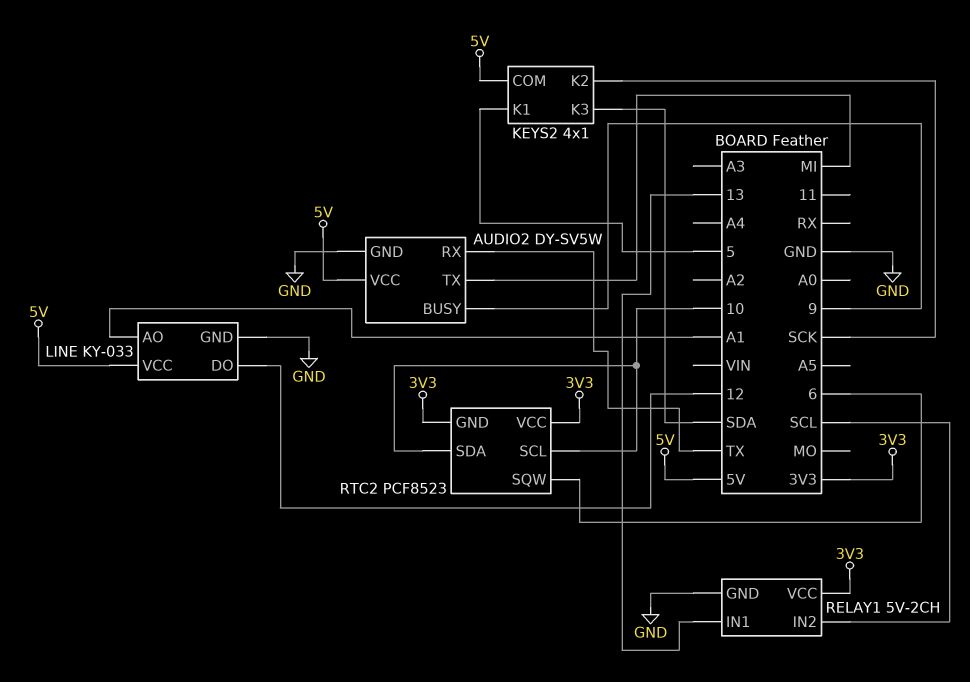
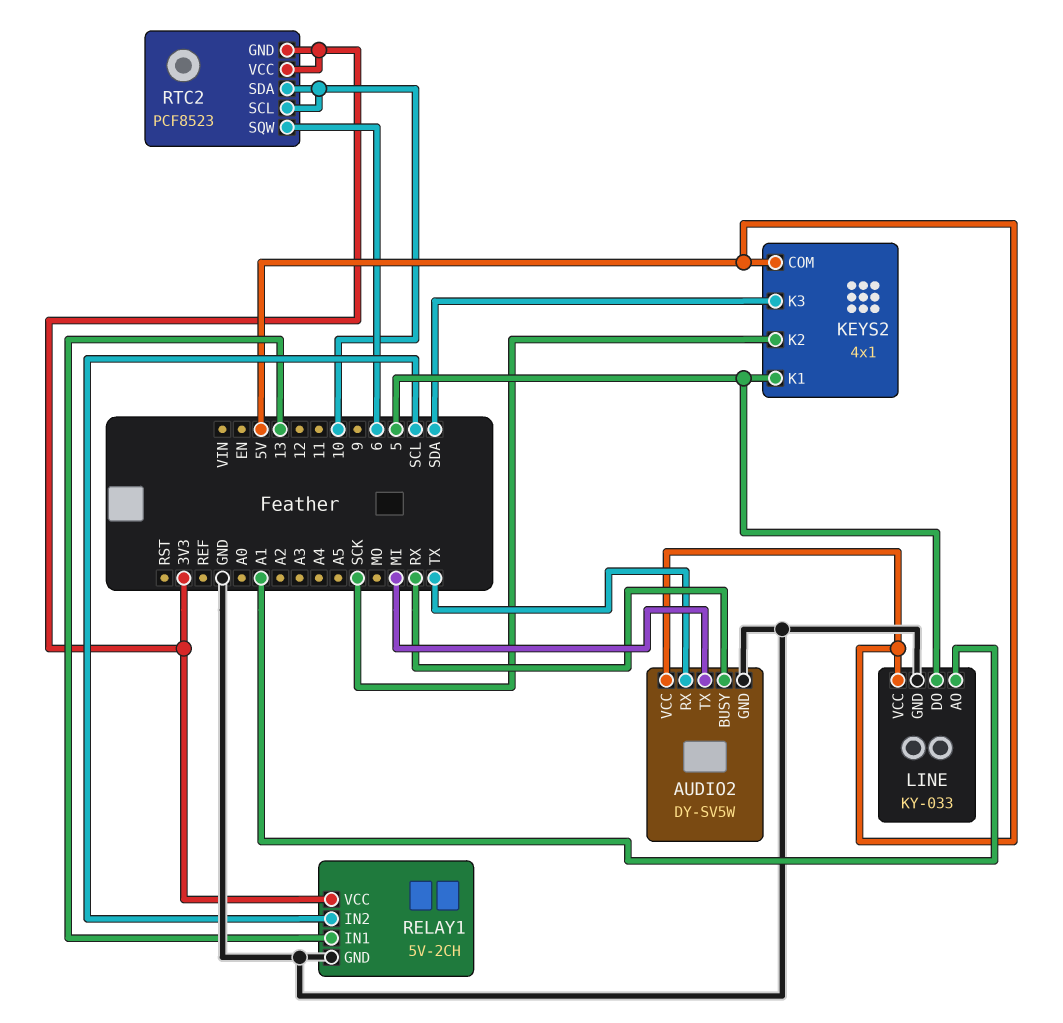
AUDIO2 pin BUSY: 9 -> RX
LINE pin DO: 12 -> 5

